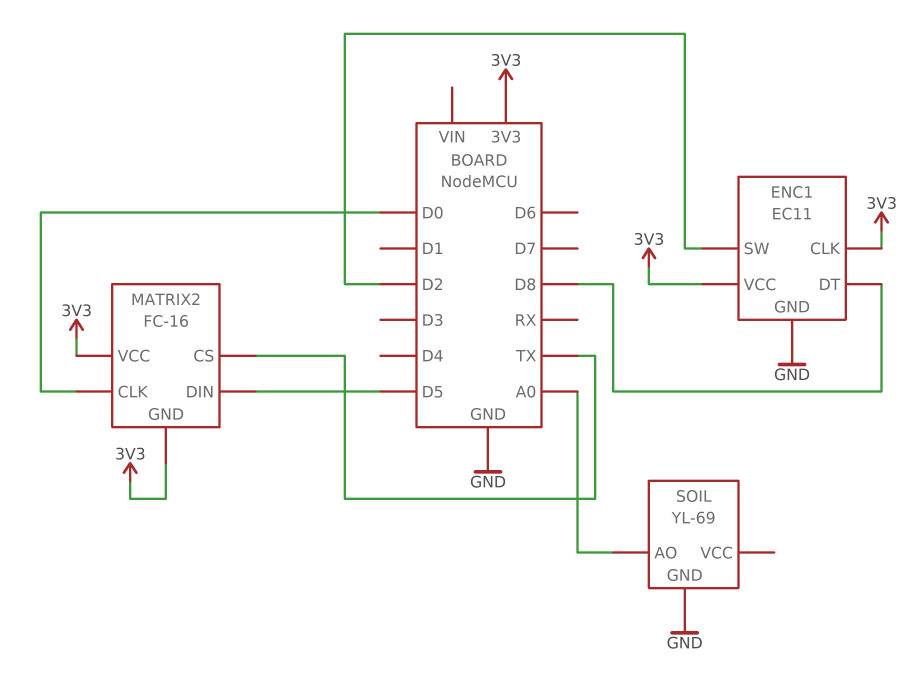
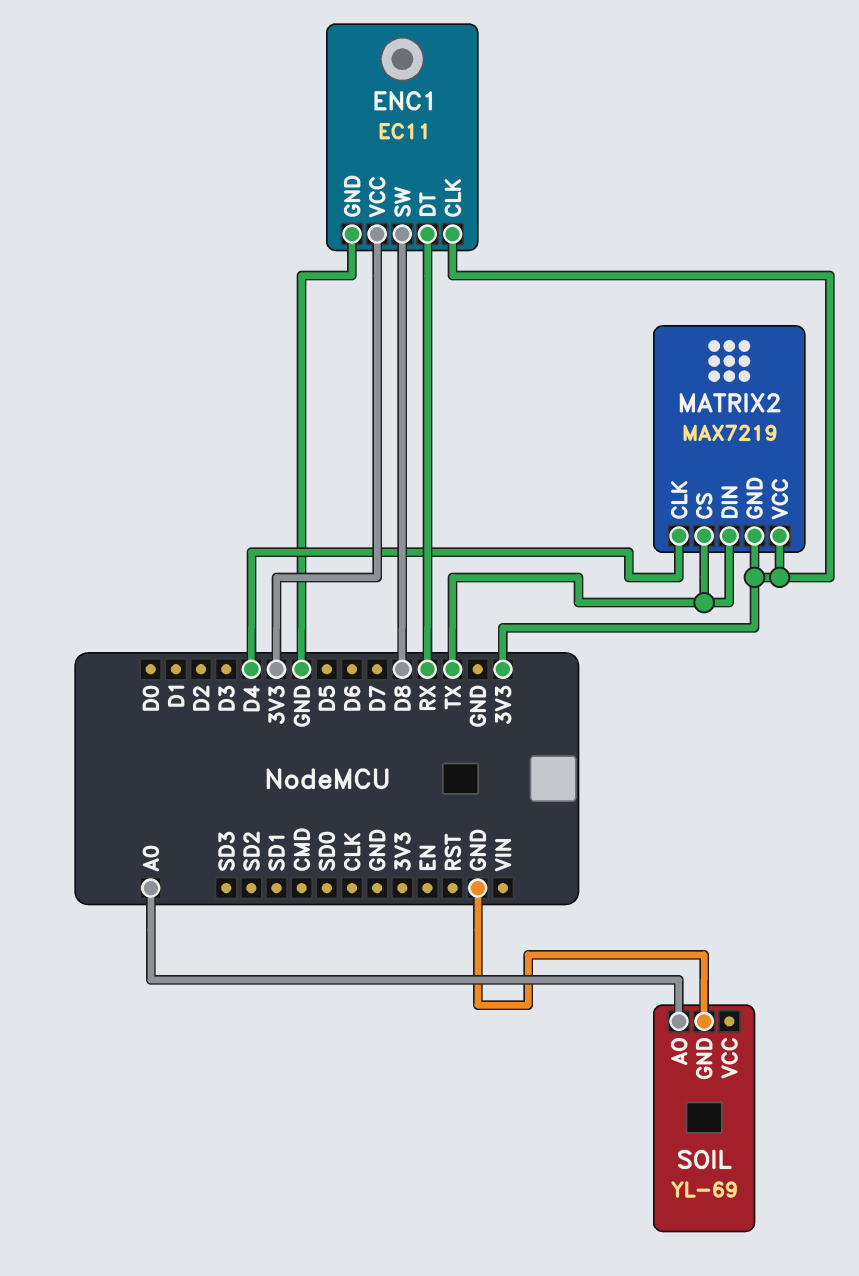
ENC1 pin DT: D8 -> RX
ENC1 pin SW: D2 -> D8
MATRIX2: FC-16 -> MAX7219
MATRIX2 pin CLK: D0 -> D4
MATRIX2 pin DIN: D5 -> TX

